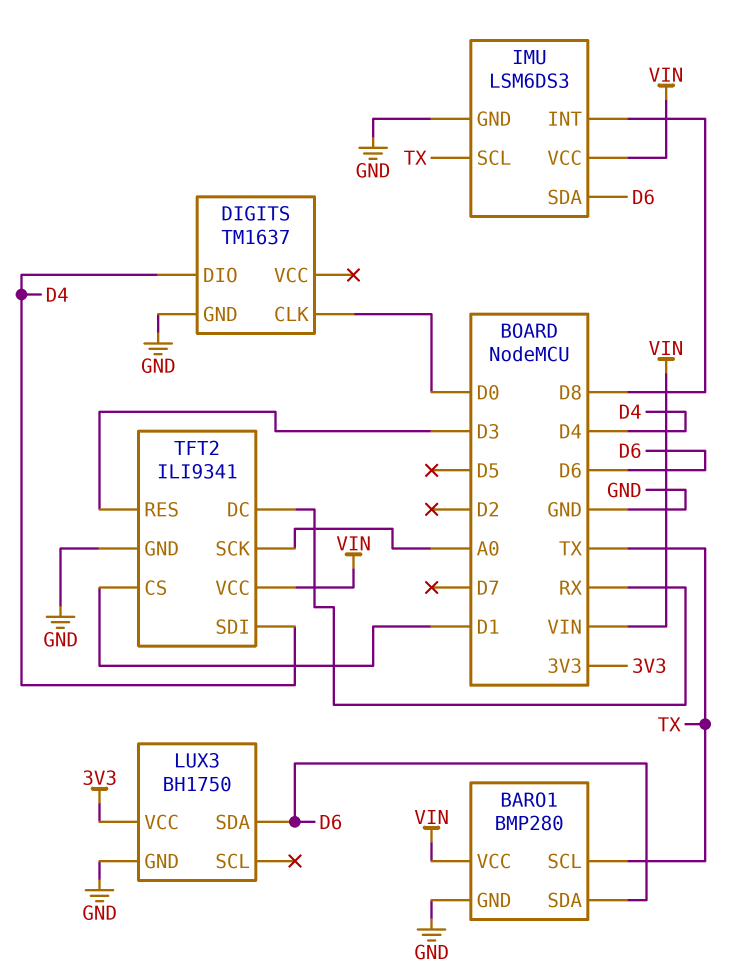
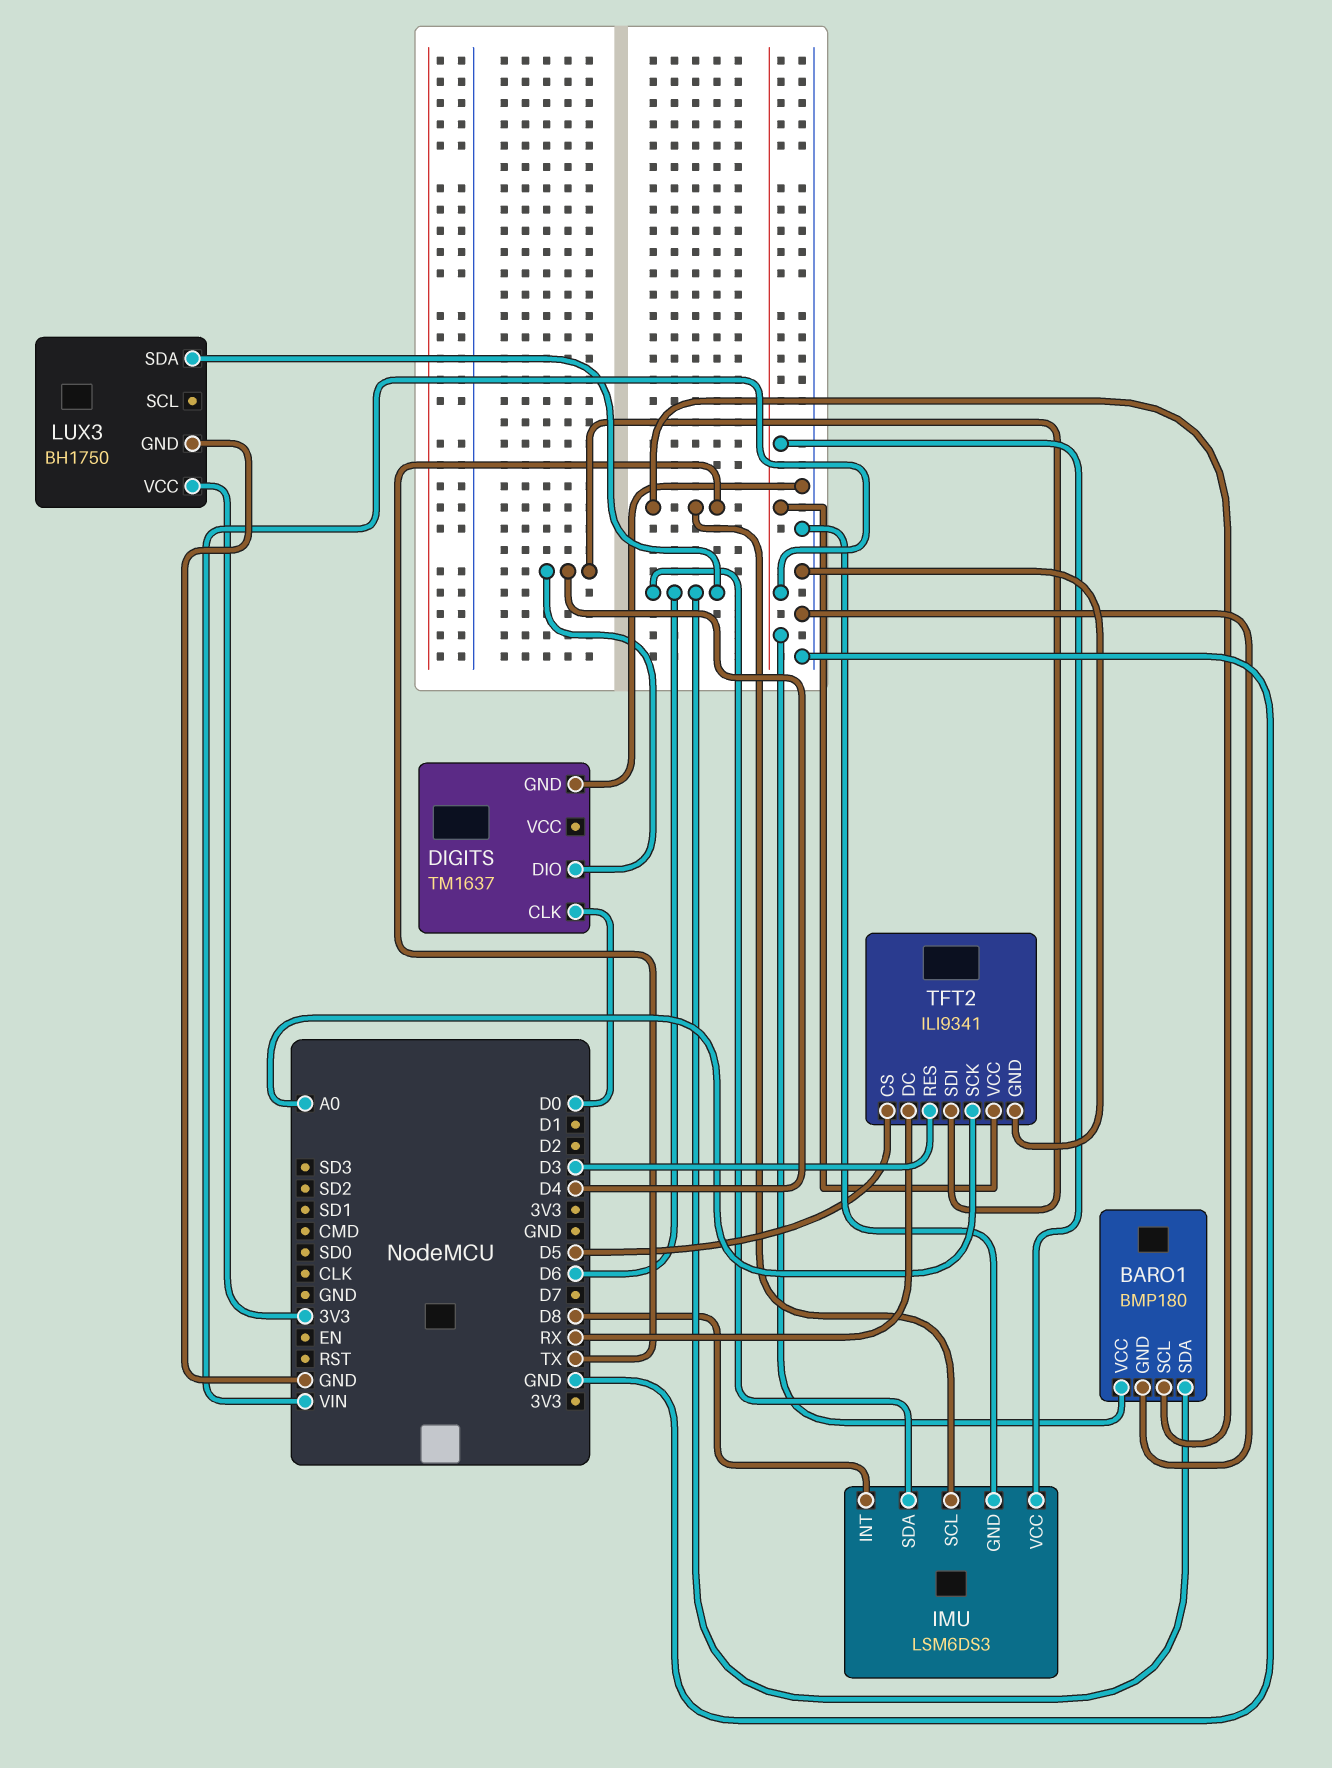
BARO1: BMP280 -> BMP180
TFT2 pin CS: D1 -> D5

